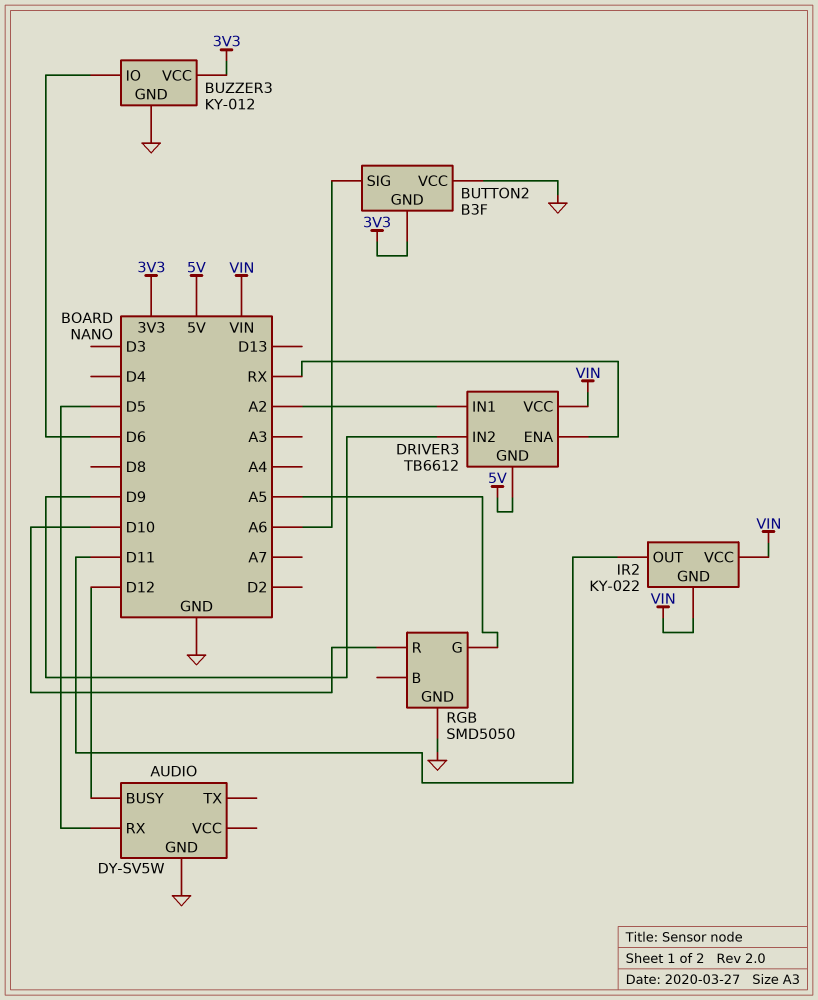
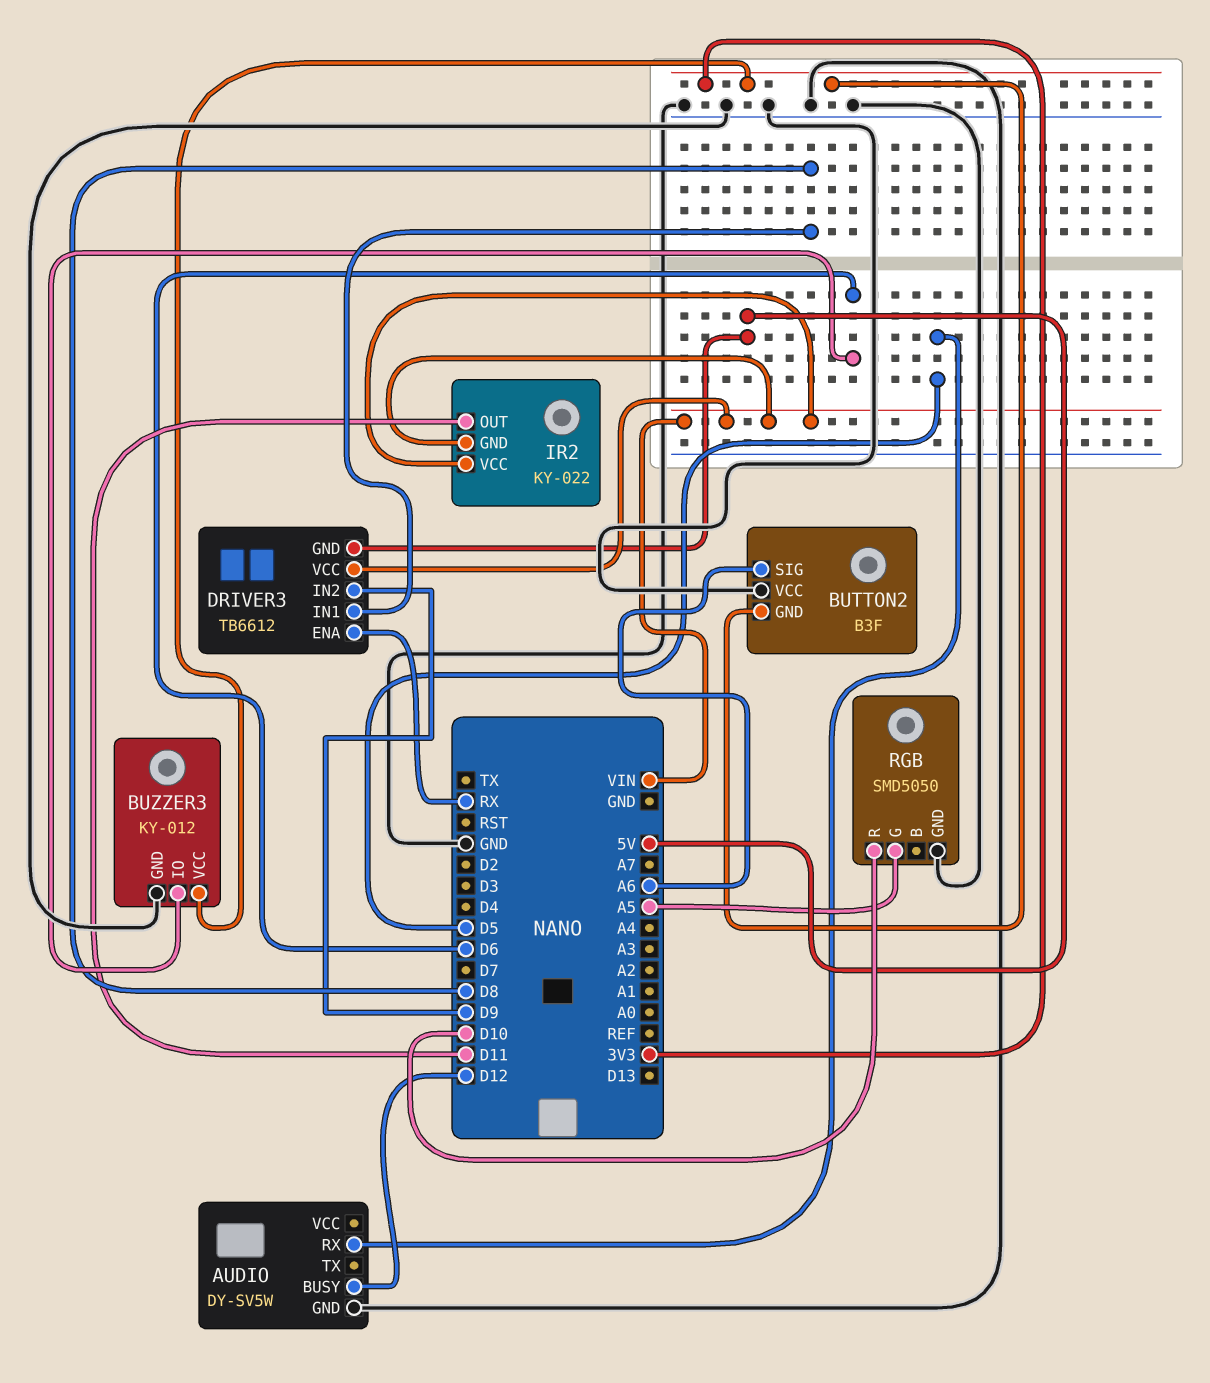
DRIVER3 pin IN1: A2 -> D8

